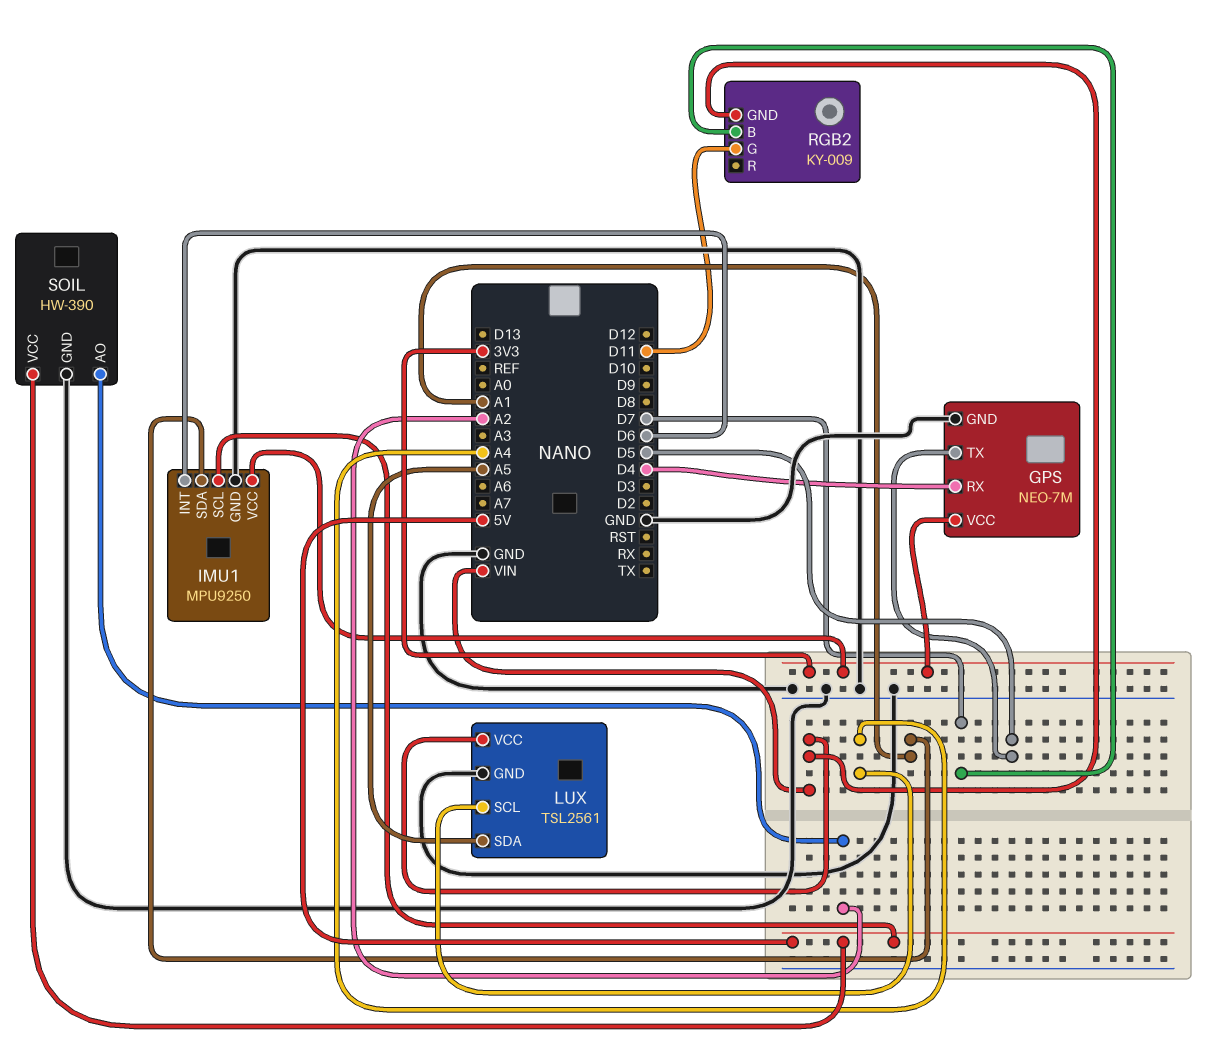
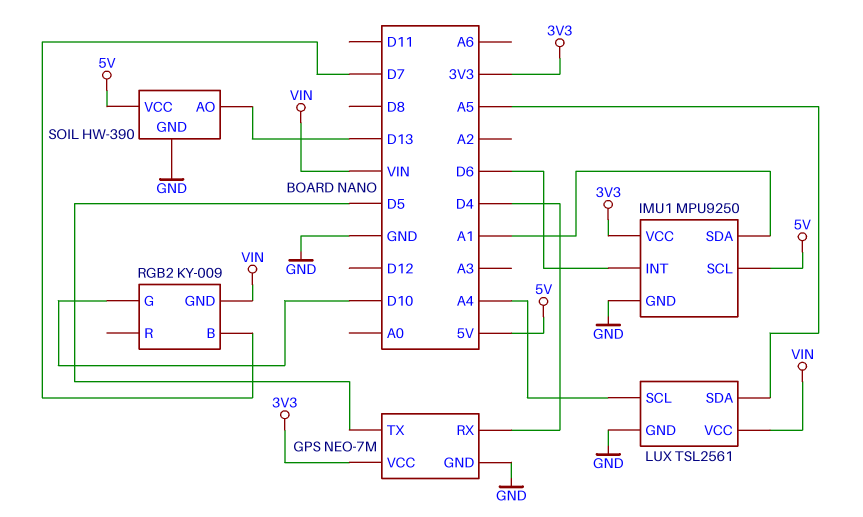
RGB2 pin G: D11 -> D10
SOIL pin AO: A2 -> D13

